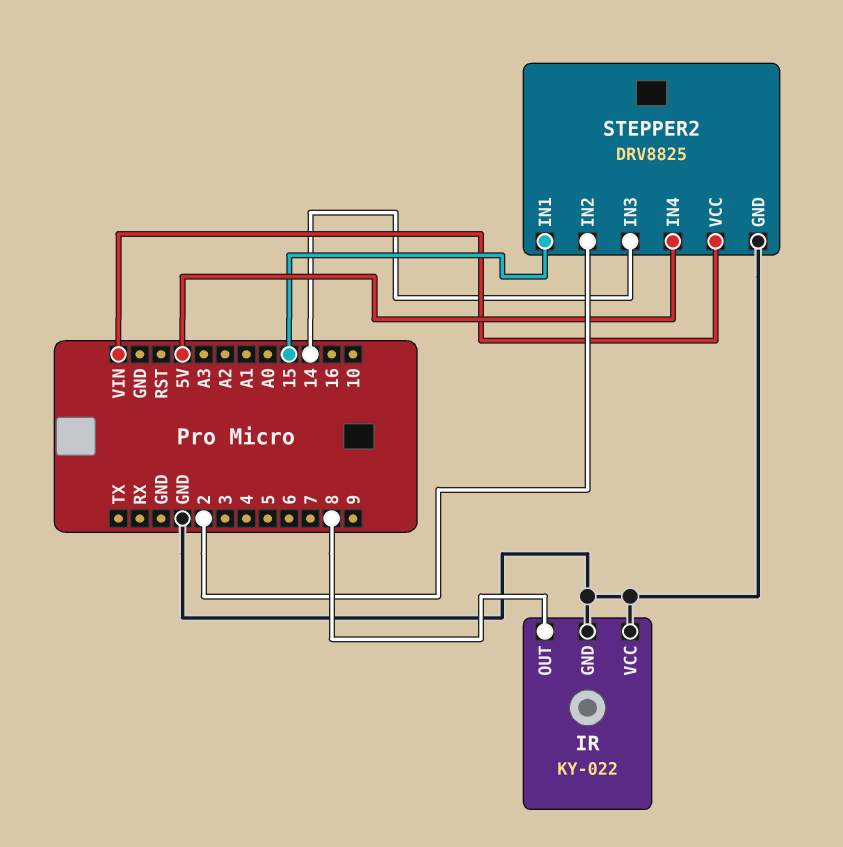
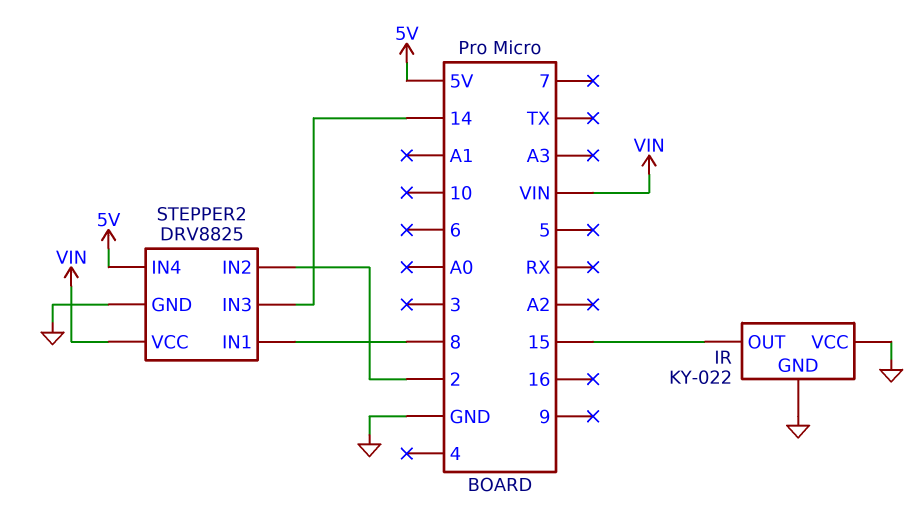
IR pin OUT: 8 -> 15
STEPPER2 pin IN1: 15 -> 8

